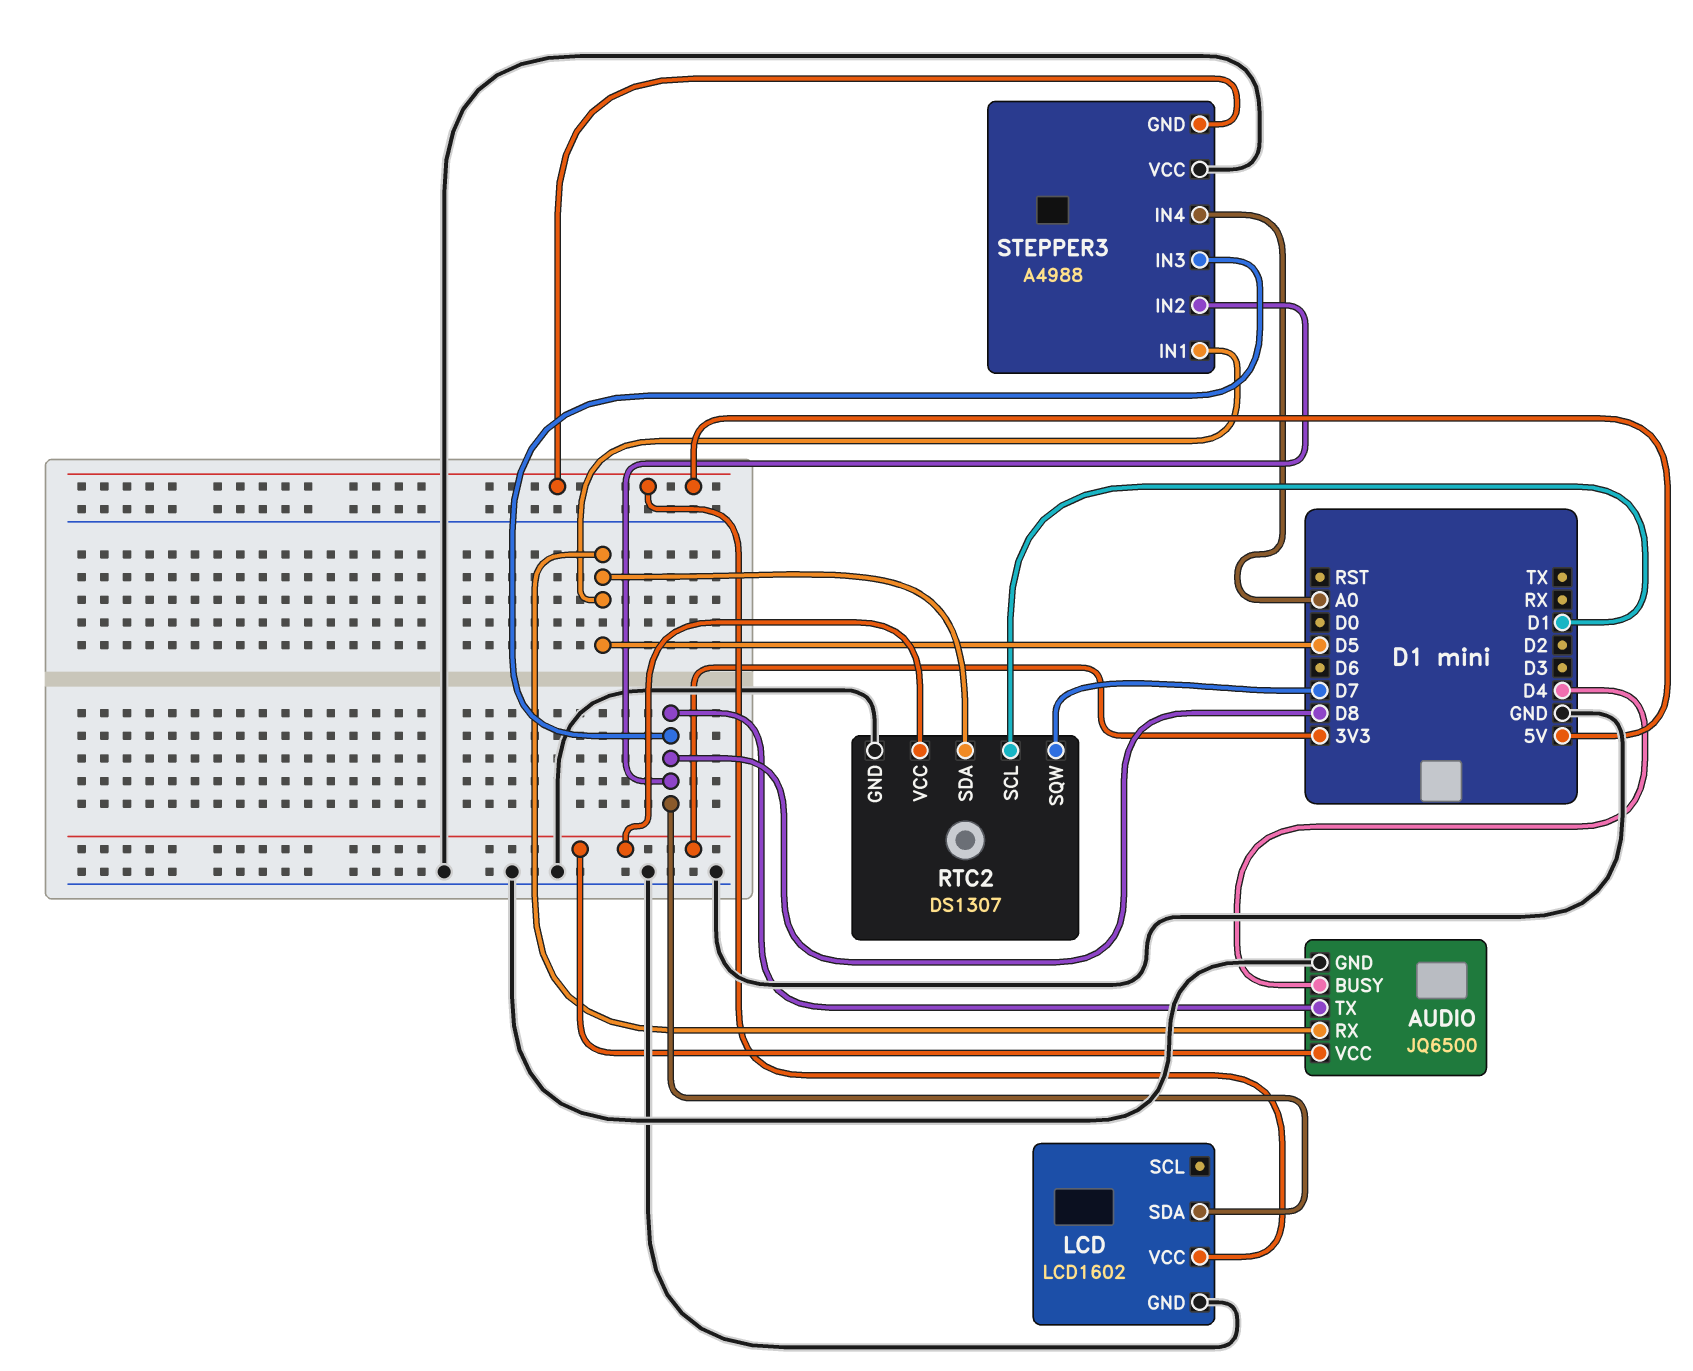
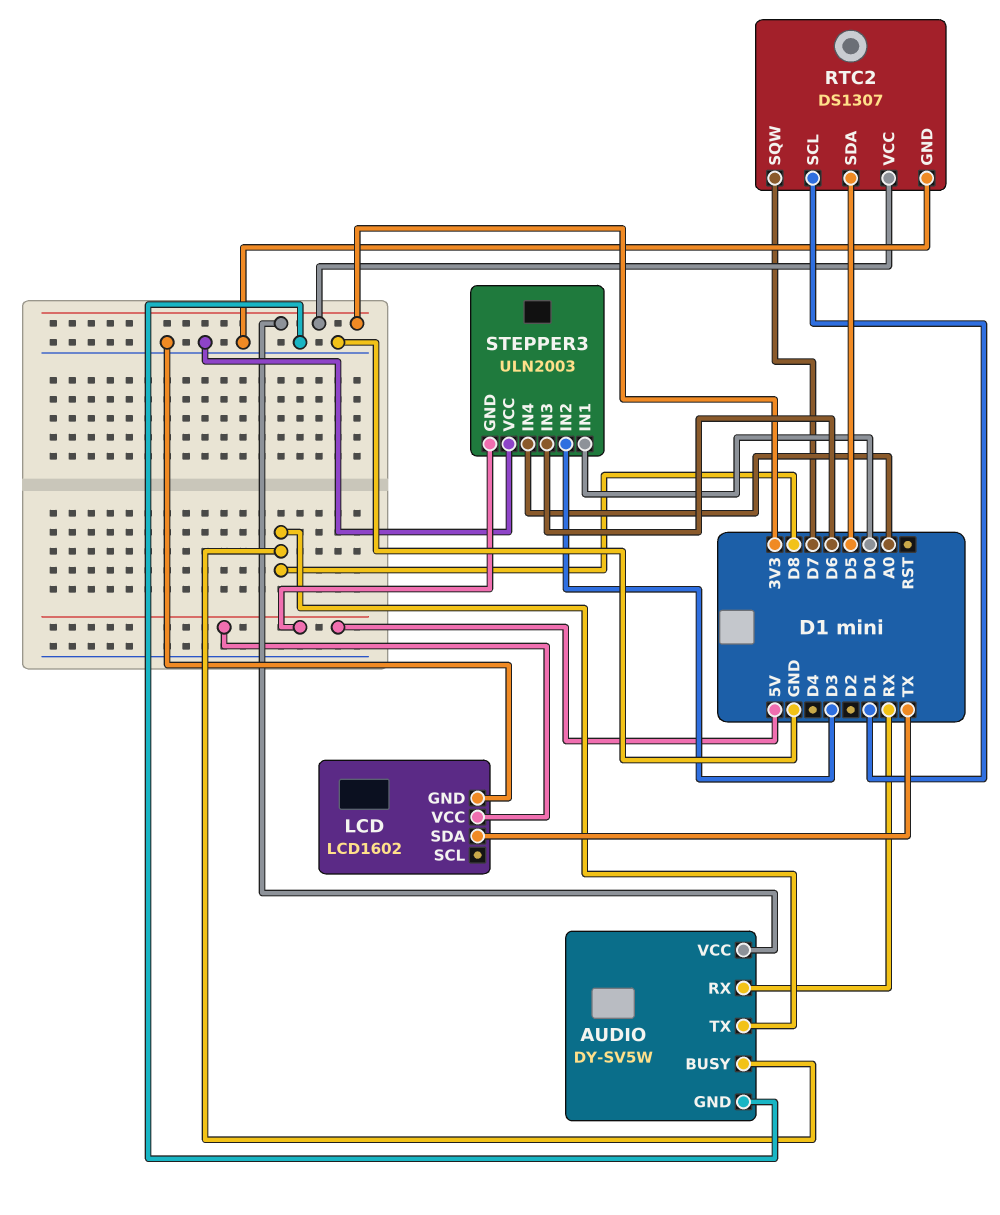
AUDIO: JQ6500 -> DY-SV5W
AUDIO pin BUSY: D4 -> D8
AUDIO pin RX: D5 -> RX
LCD pin SDA: D8 -> TX
STEPPER3: A4988 -> ULN2003
STEPPER3 pin IN1: D5 -> D0
STEPPER3 pin IN2: D8 -> D3
STEPPER3 pin IN3: D8 -> D6

